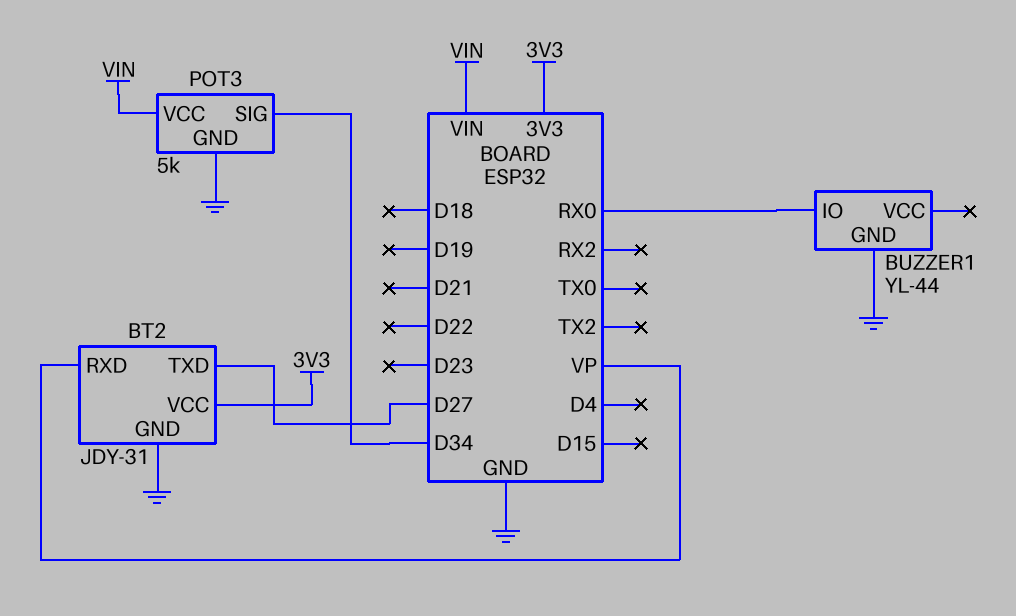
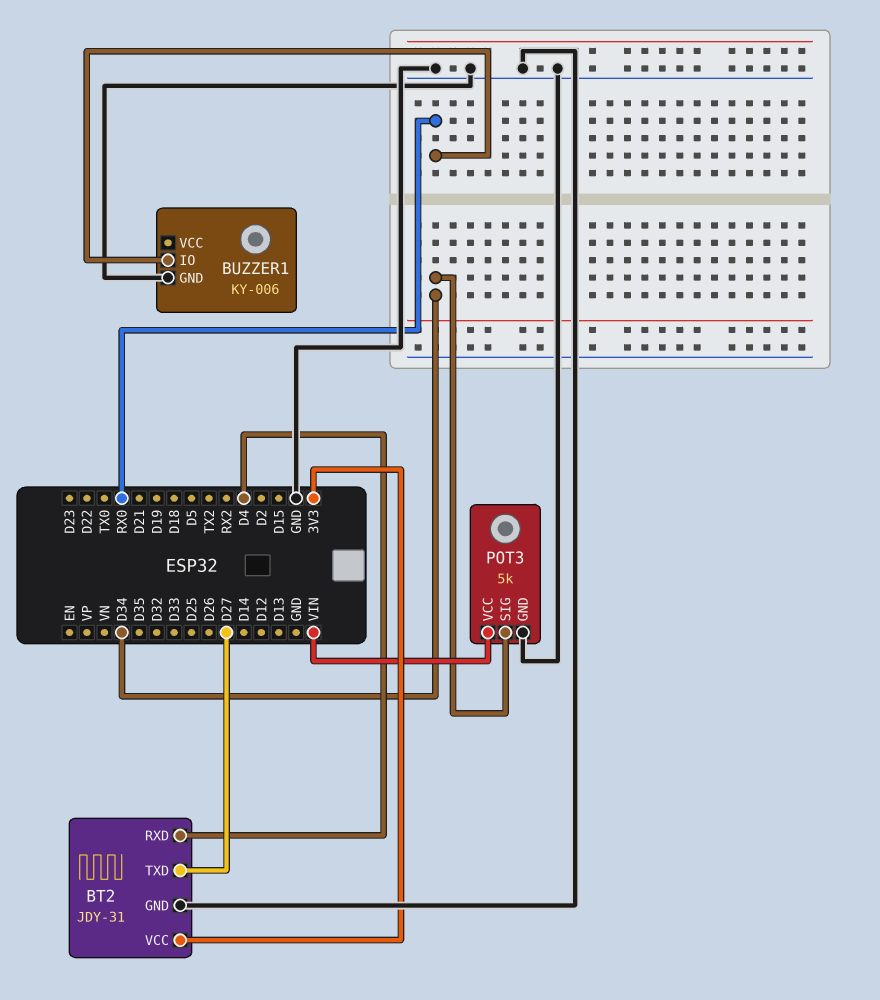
BT2 pin RXD: VP -> D4
BUZZER1: YL-44 -> KY-006

